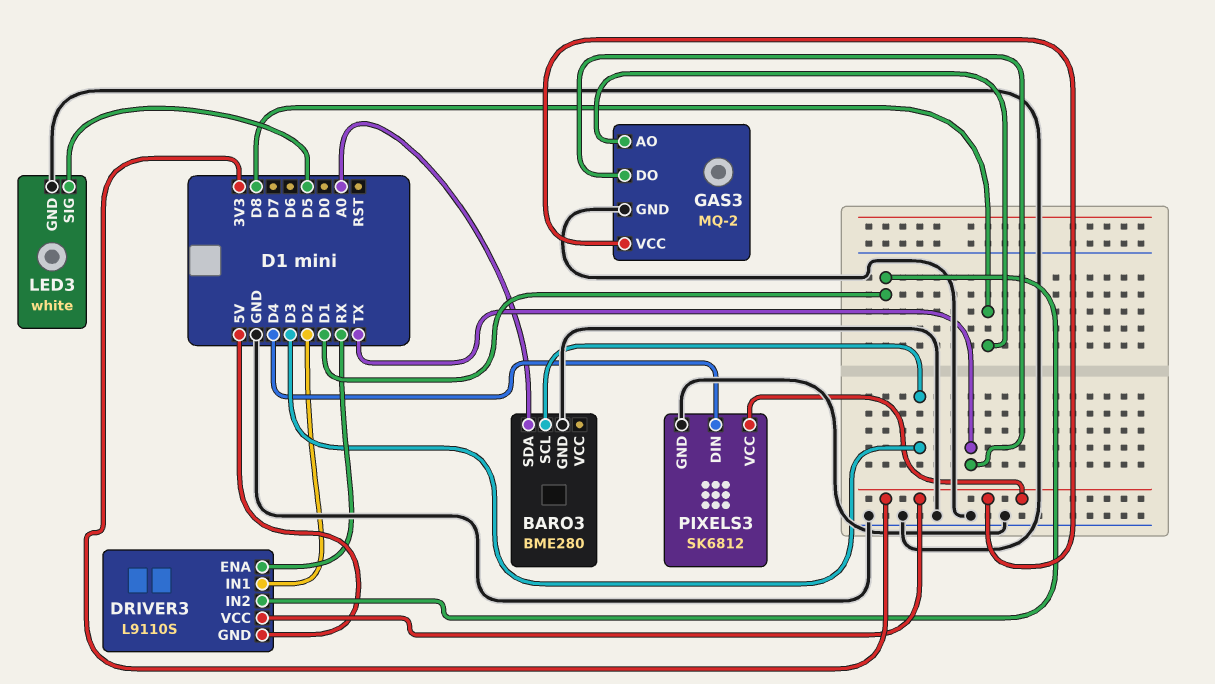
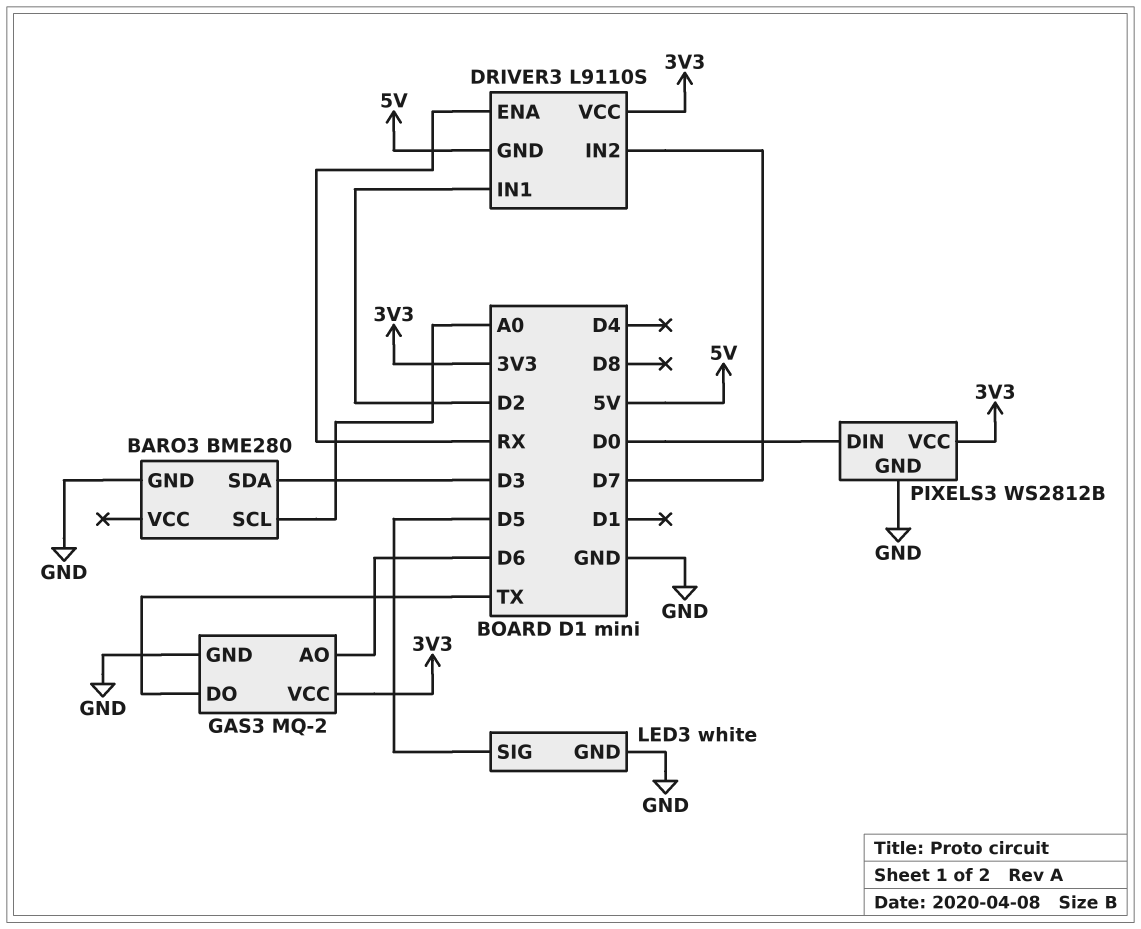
BARO3 pin SCL: D3 -> A0
BARO3 pin SDA: A0 -> D3
DRIVER3 pin IN2: D1 -> D7
GAS3 pin AO: D8 -> D6
PIXELS3: SK6812 -> WS2812B
PIXELS3 pin DIN: D4 -> D0

